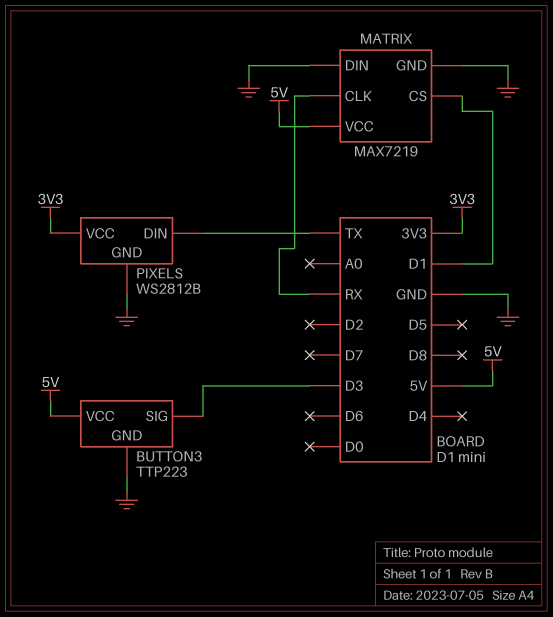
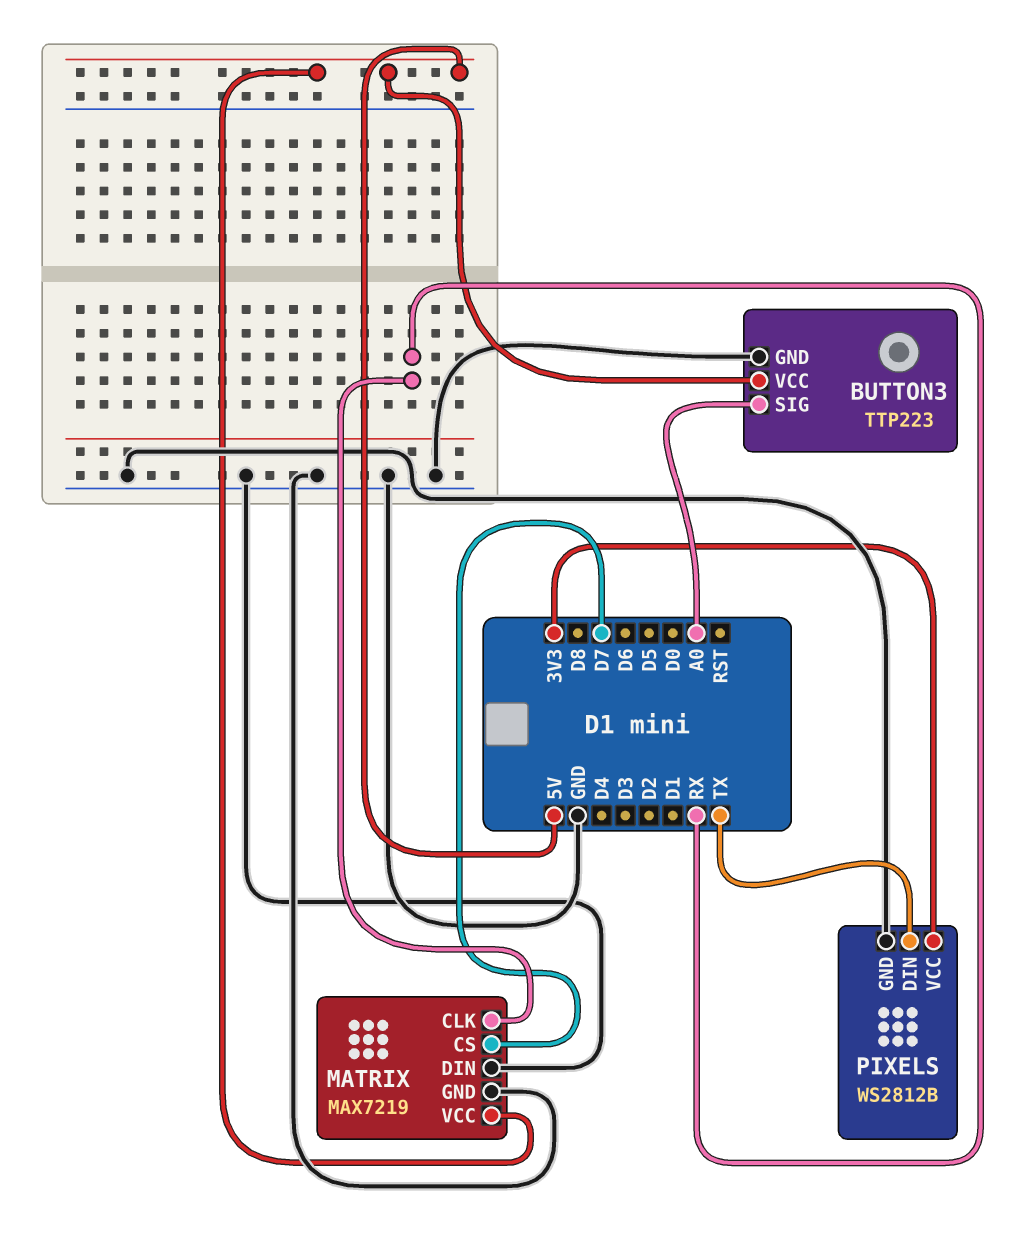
BUTTON3 pin SIG: D3 -> A0
MATRIX pin CS: D1 -> D7

